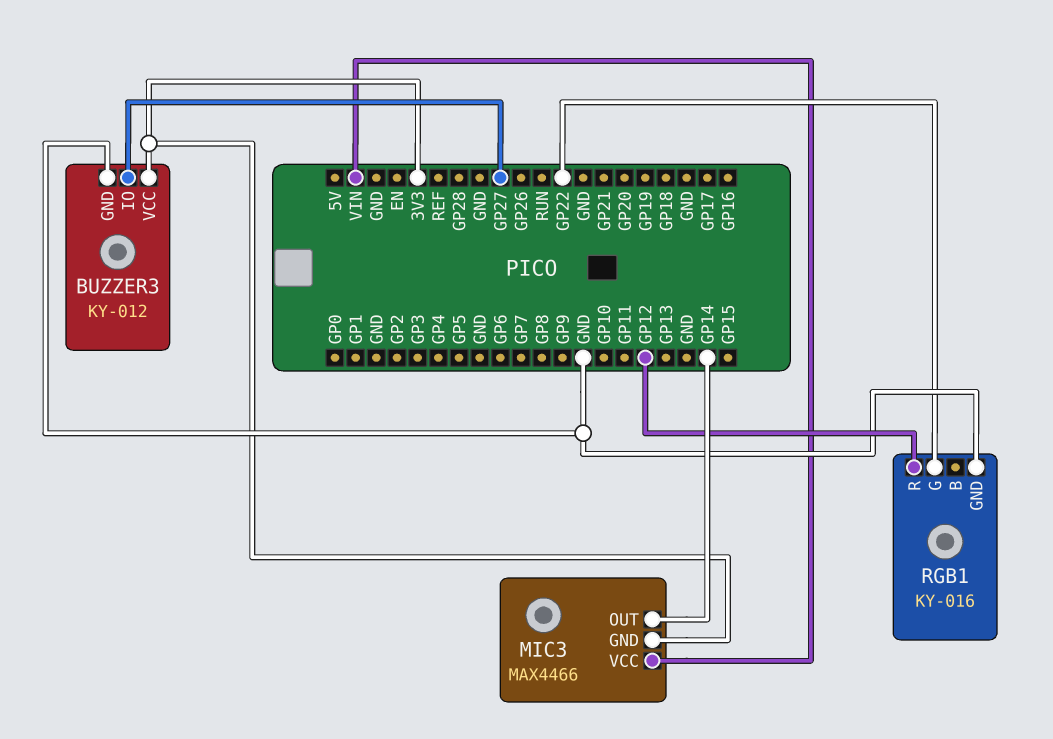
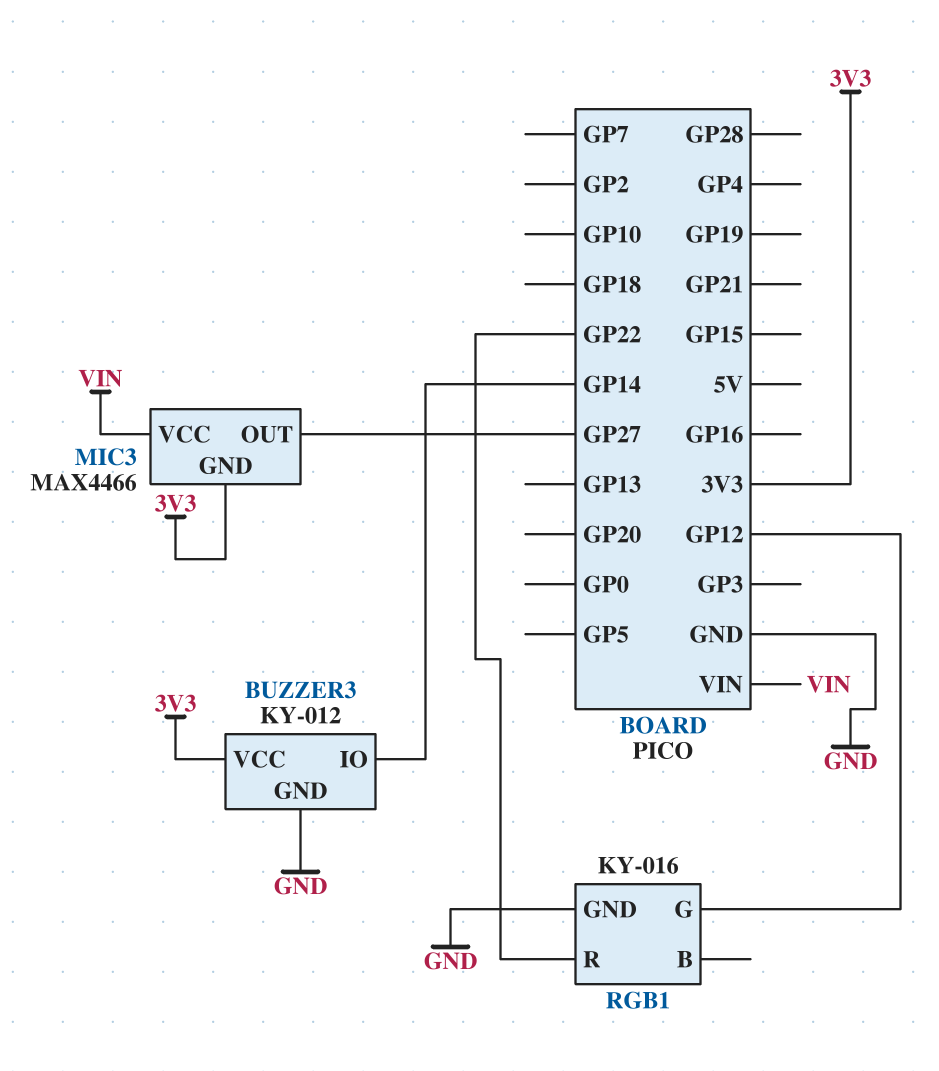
BUZZER3 pin IO: GP27 -> GP14
MIC3 pin OUT: GP14 -> GP27
RGB1 pin G: GP22 -> GP12
RGB1 pin R: GP12 -> GP22

